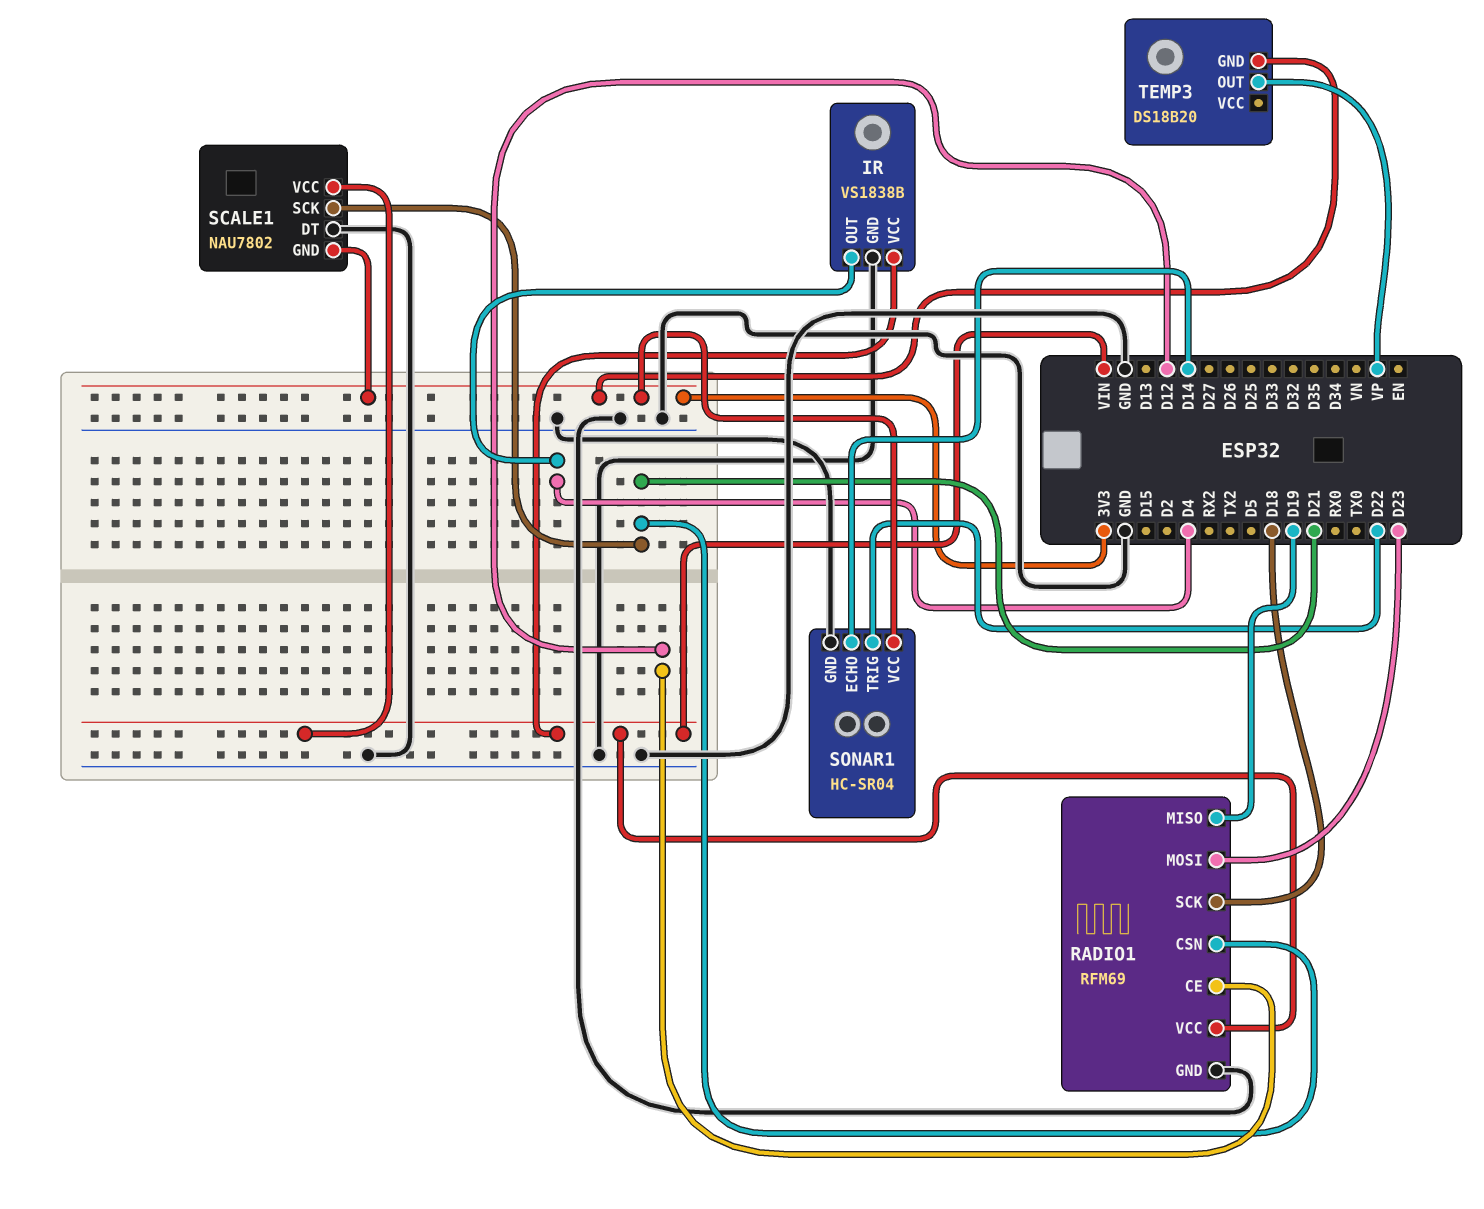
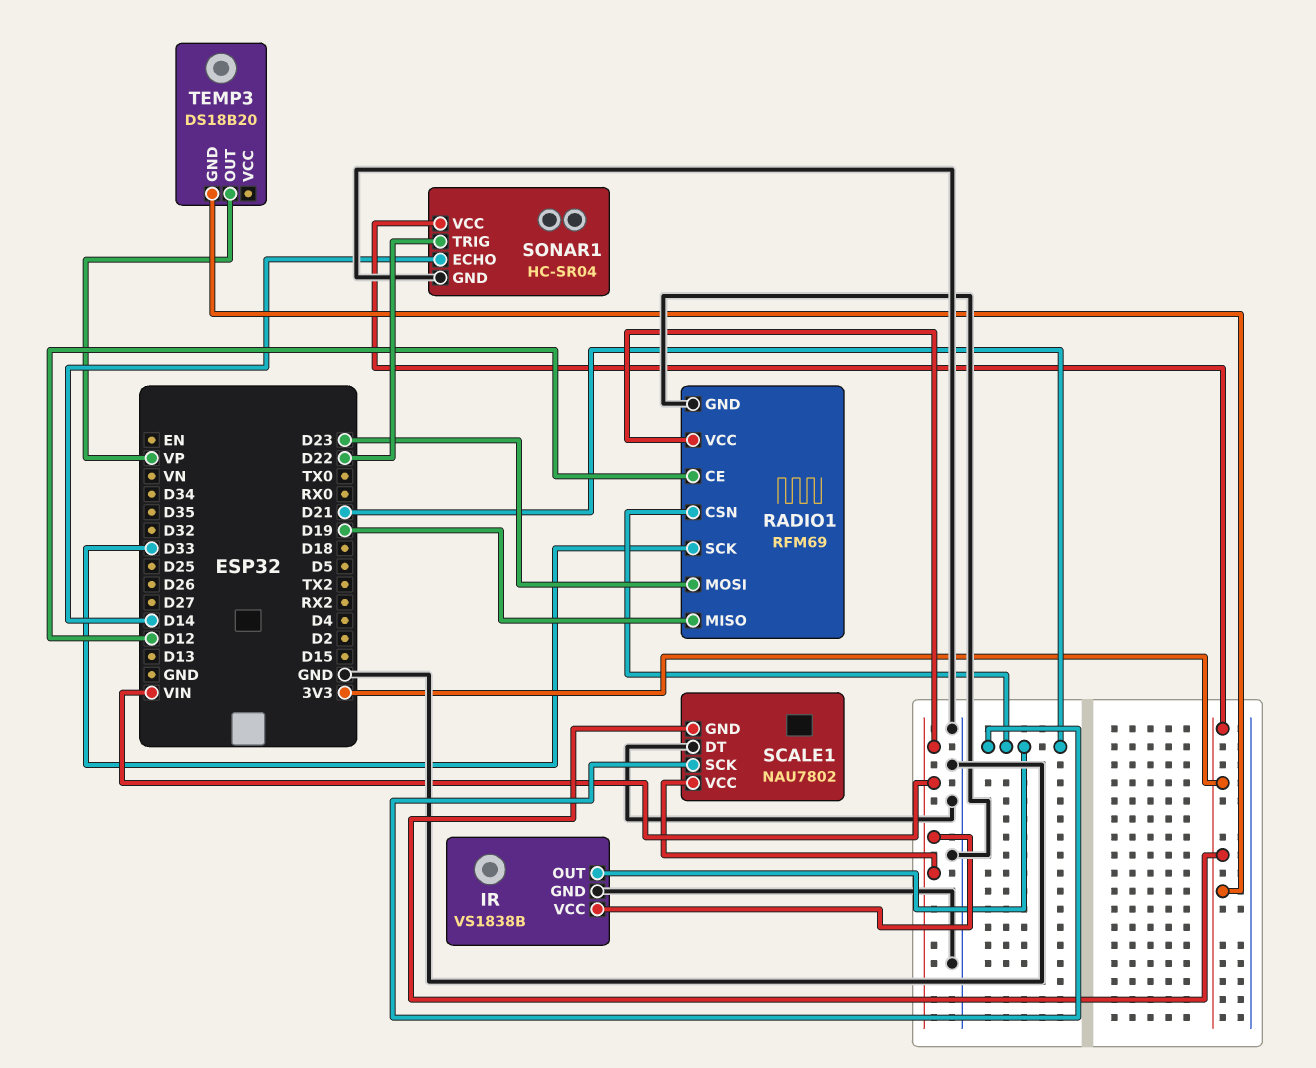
IR pin OUT: D4 -> D21
RADIO1 pin SCK: D18 -> D33

